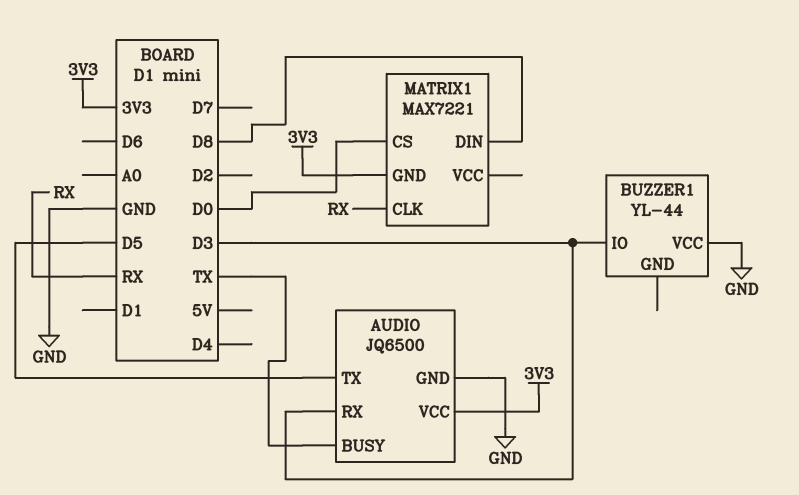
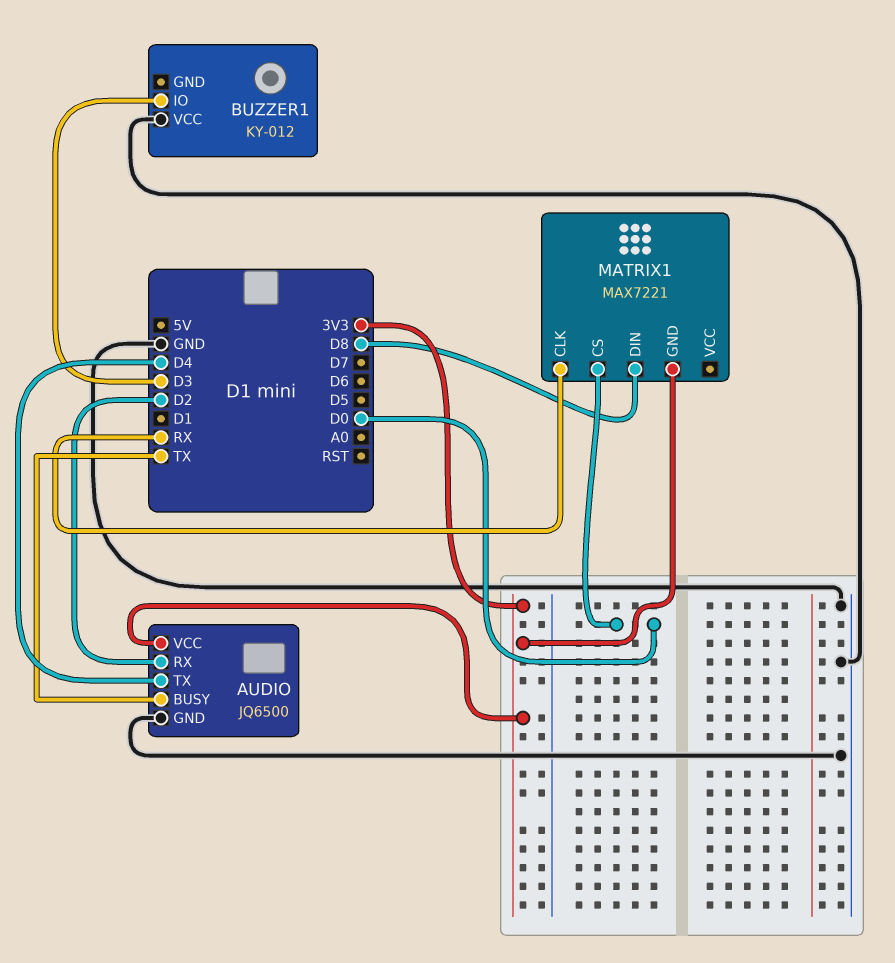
AUDIO pin RX: D3 -> D2
AUDIO pin TX: D5 -> D4
BUZZER1: YL-44 -> KY-012

